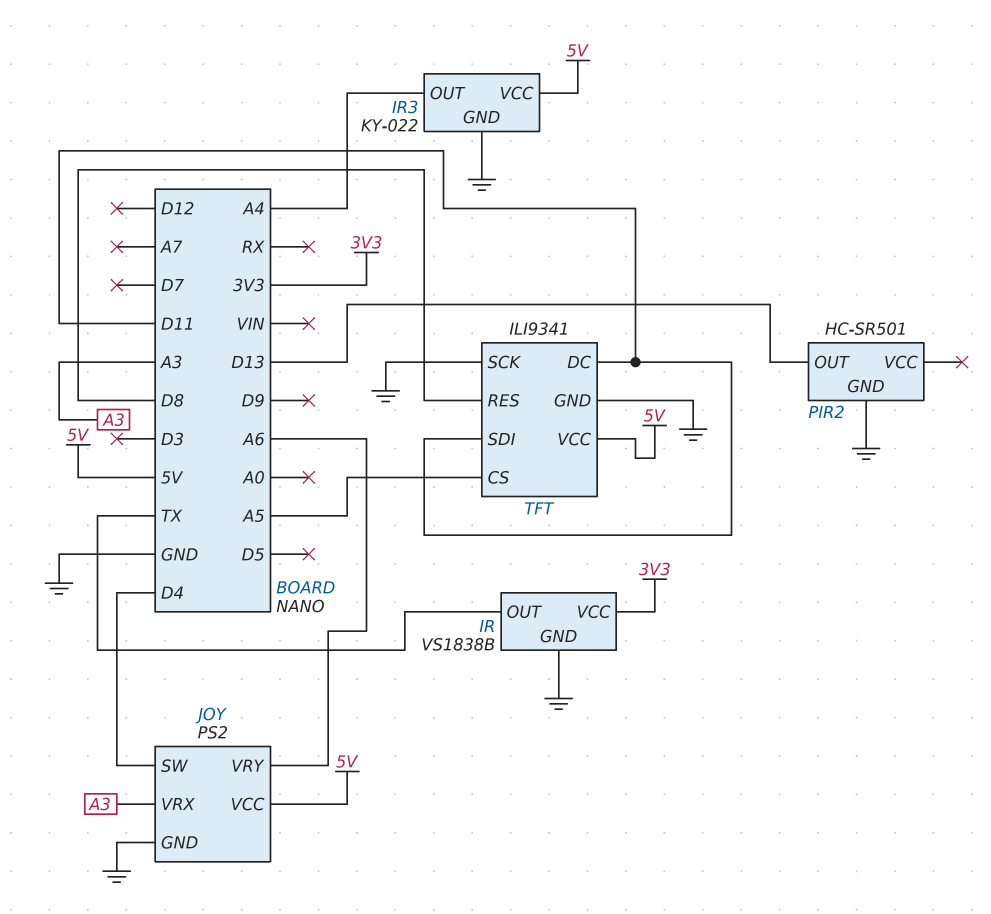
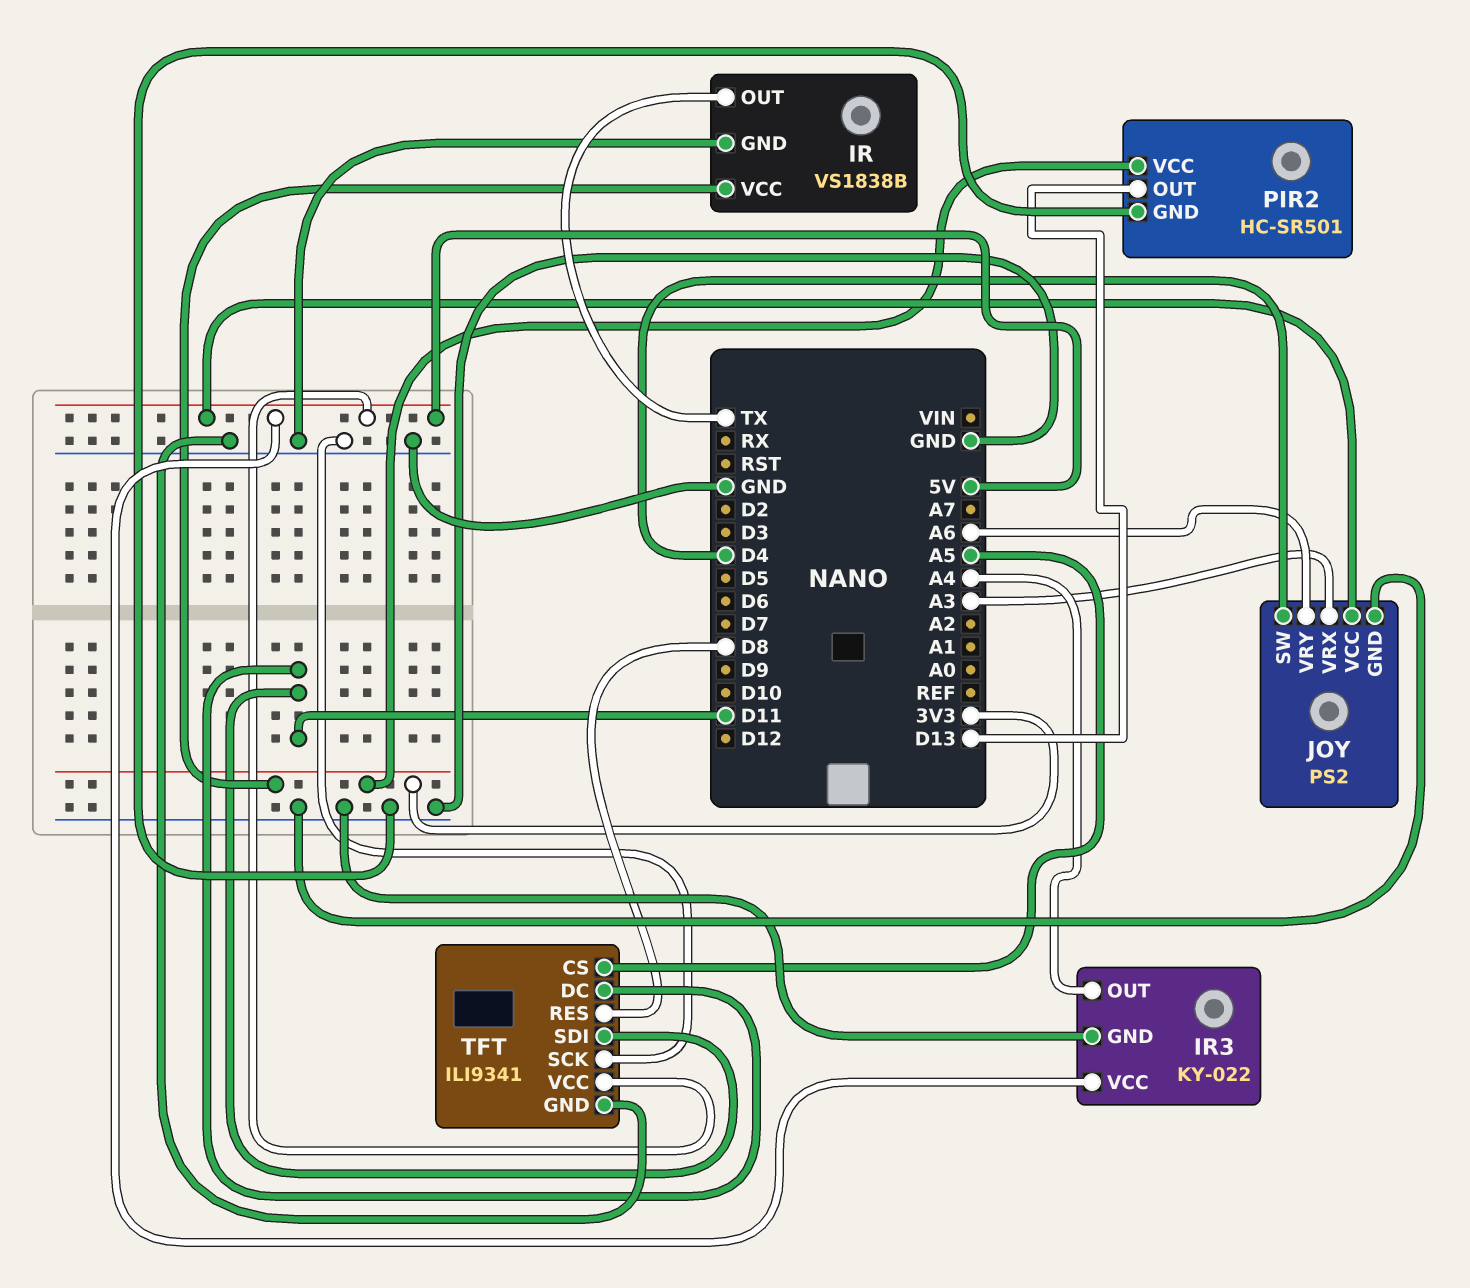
PIR2 pin VCC: none -> 3V3

